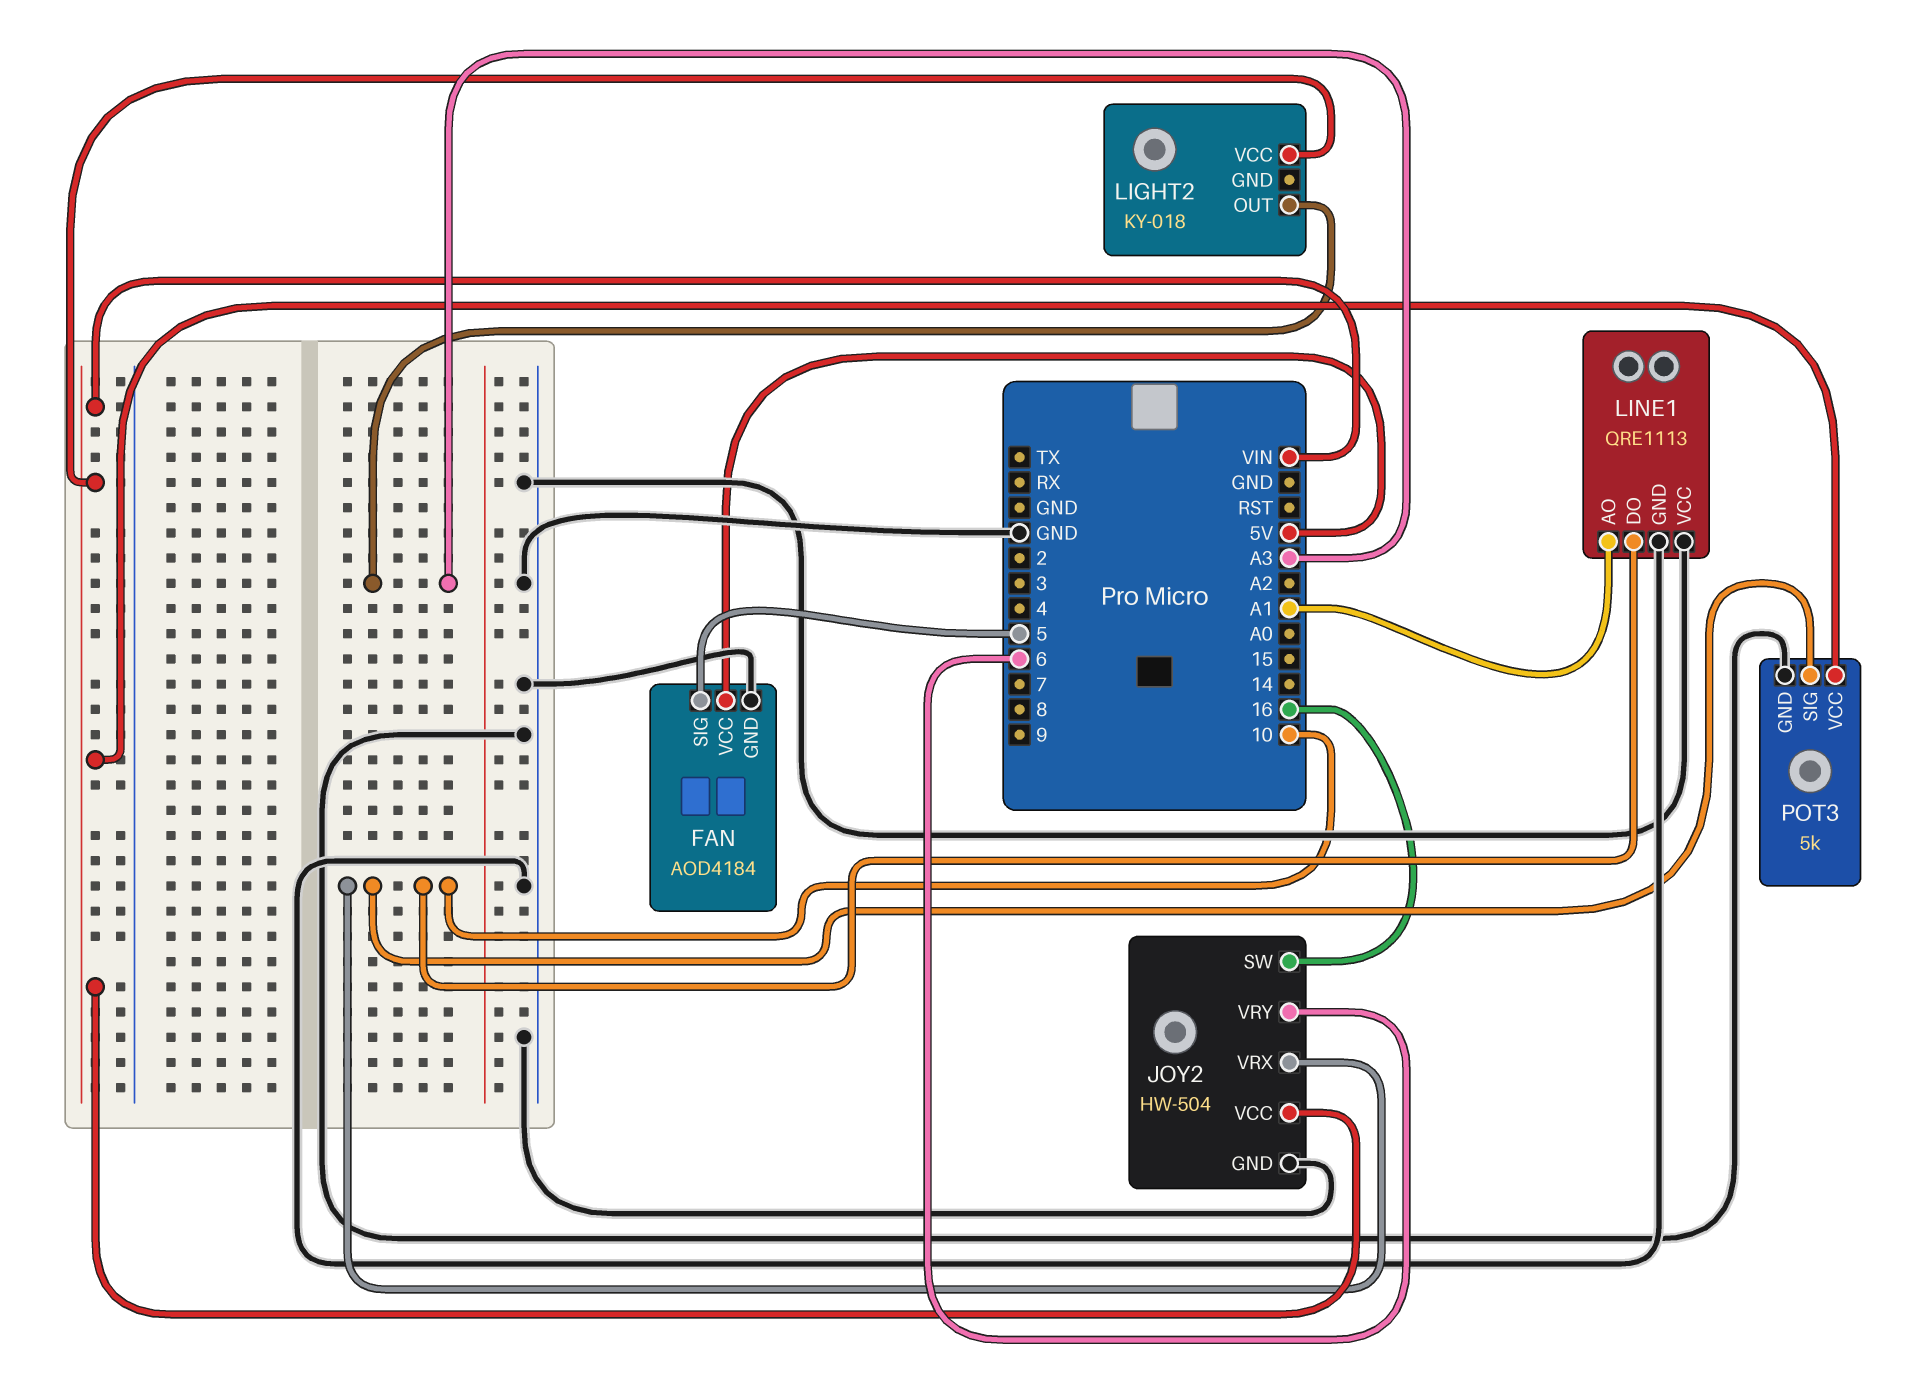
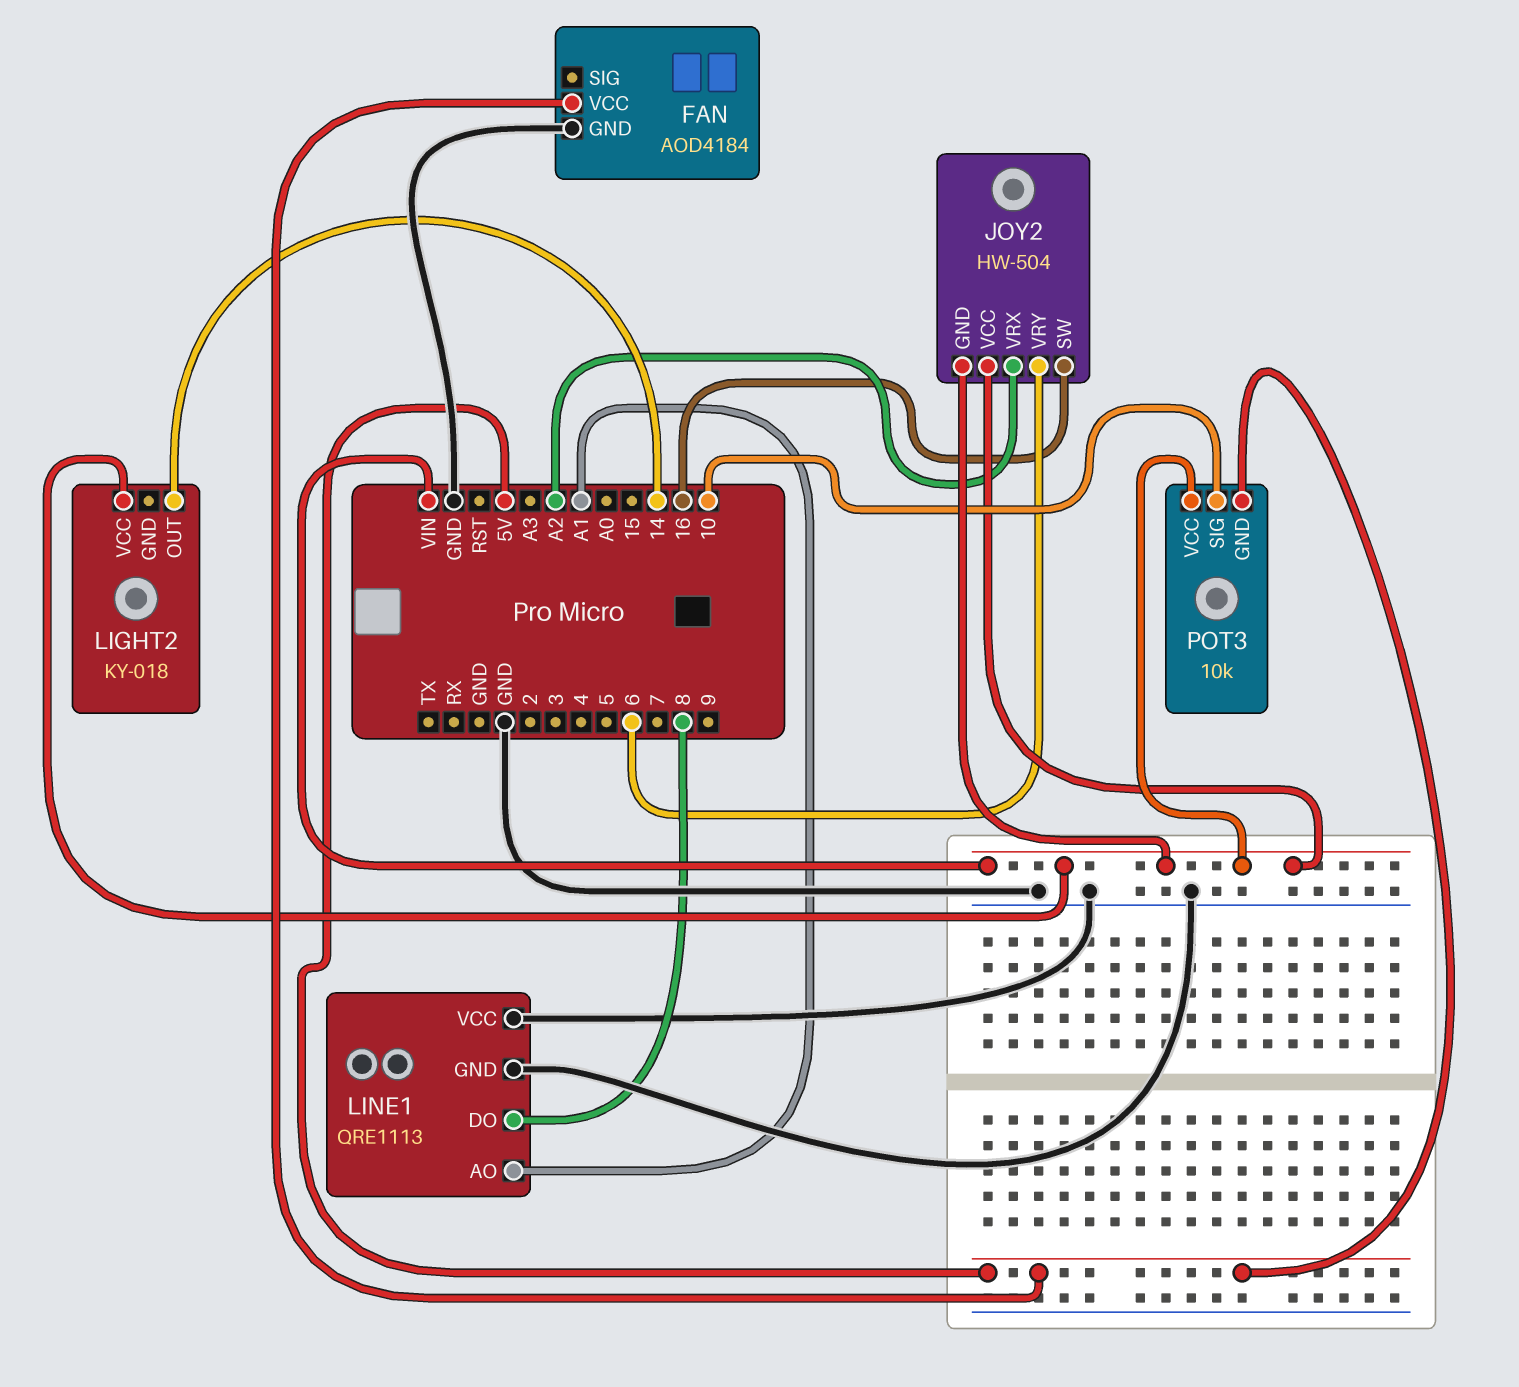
FAN pin SIG: 5 -> none
JOY2 pin GND: GND -> VIN
JOY2 pin VRX: 10 -> A2
LIGHT2 pin OUT: A3 -> 14
LINE1 pin DO: 10 -> 8
POT3: 5k -> 10k
POT3 pin GND: GND -> 5V

